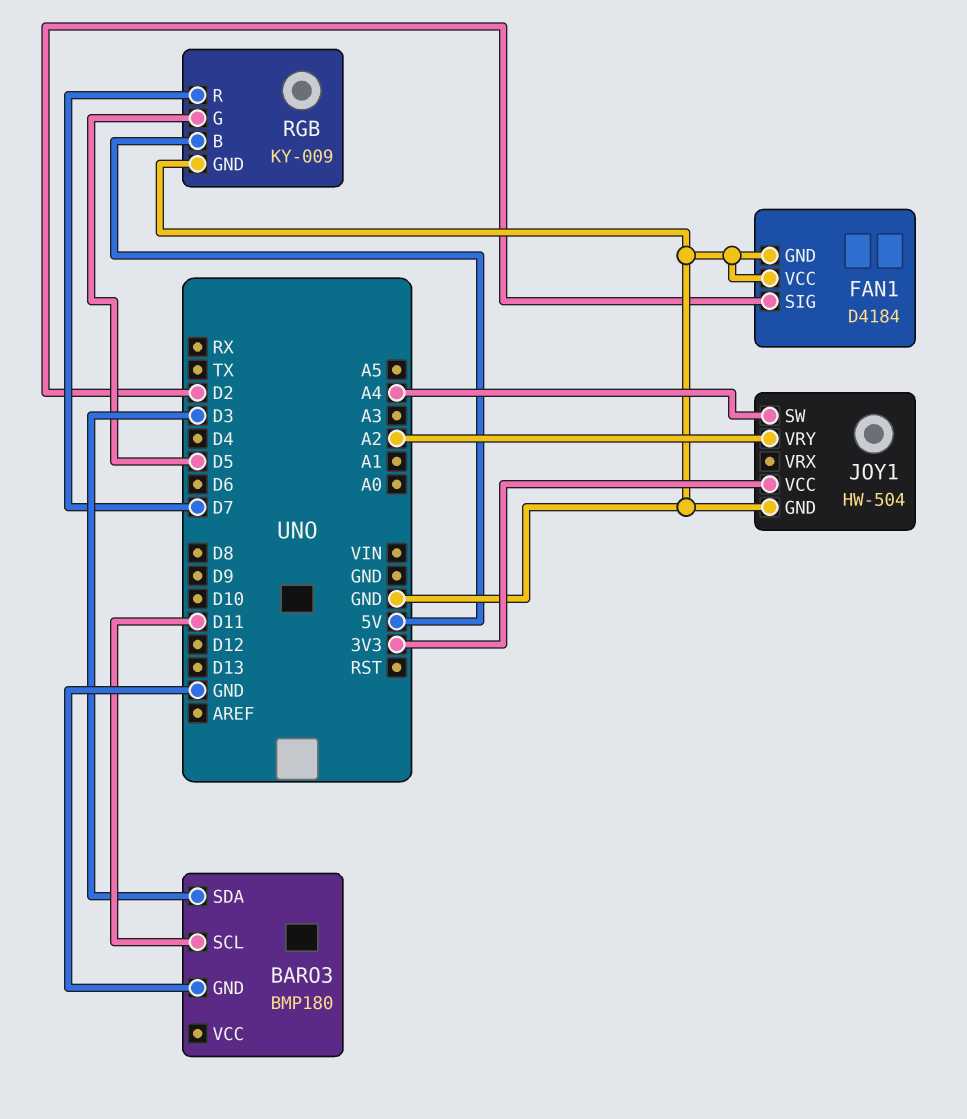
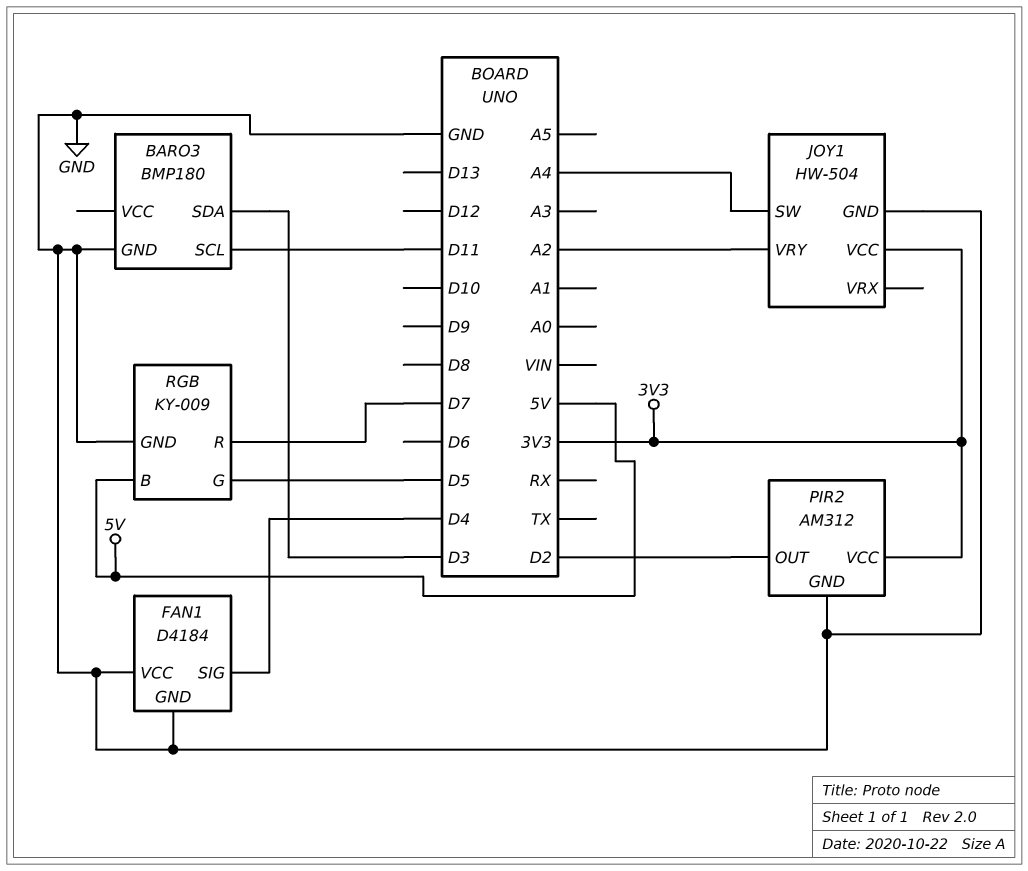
FAN1 pin SIG: D2 -> D4
PIR2: none -> AM312
PIR2 pin GND: none -> GND
PIR2 pin OUT: none -> D2
PIR2 pin VCC: none -> 3V3

